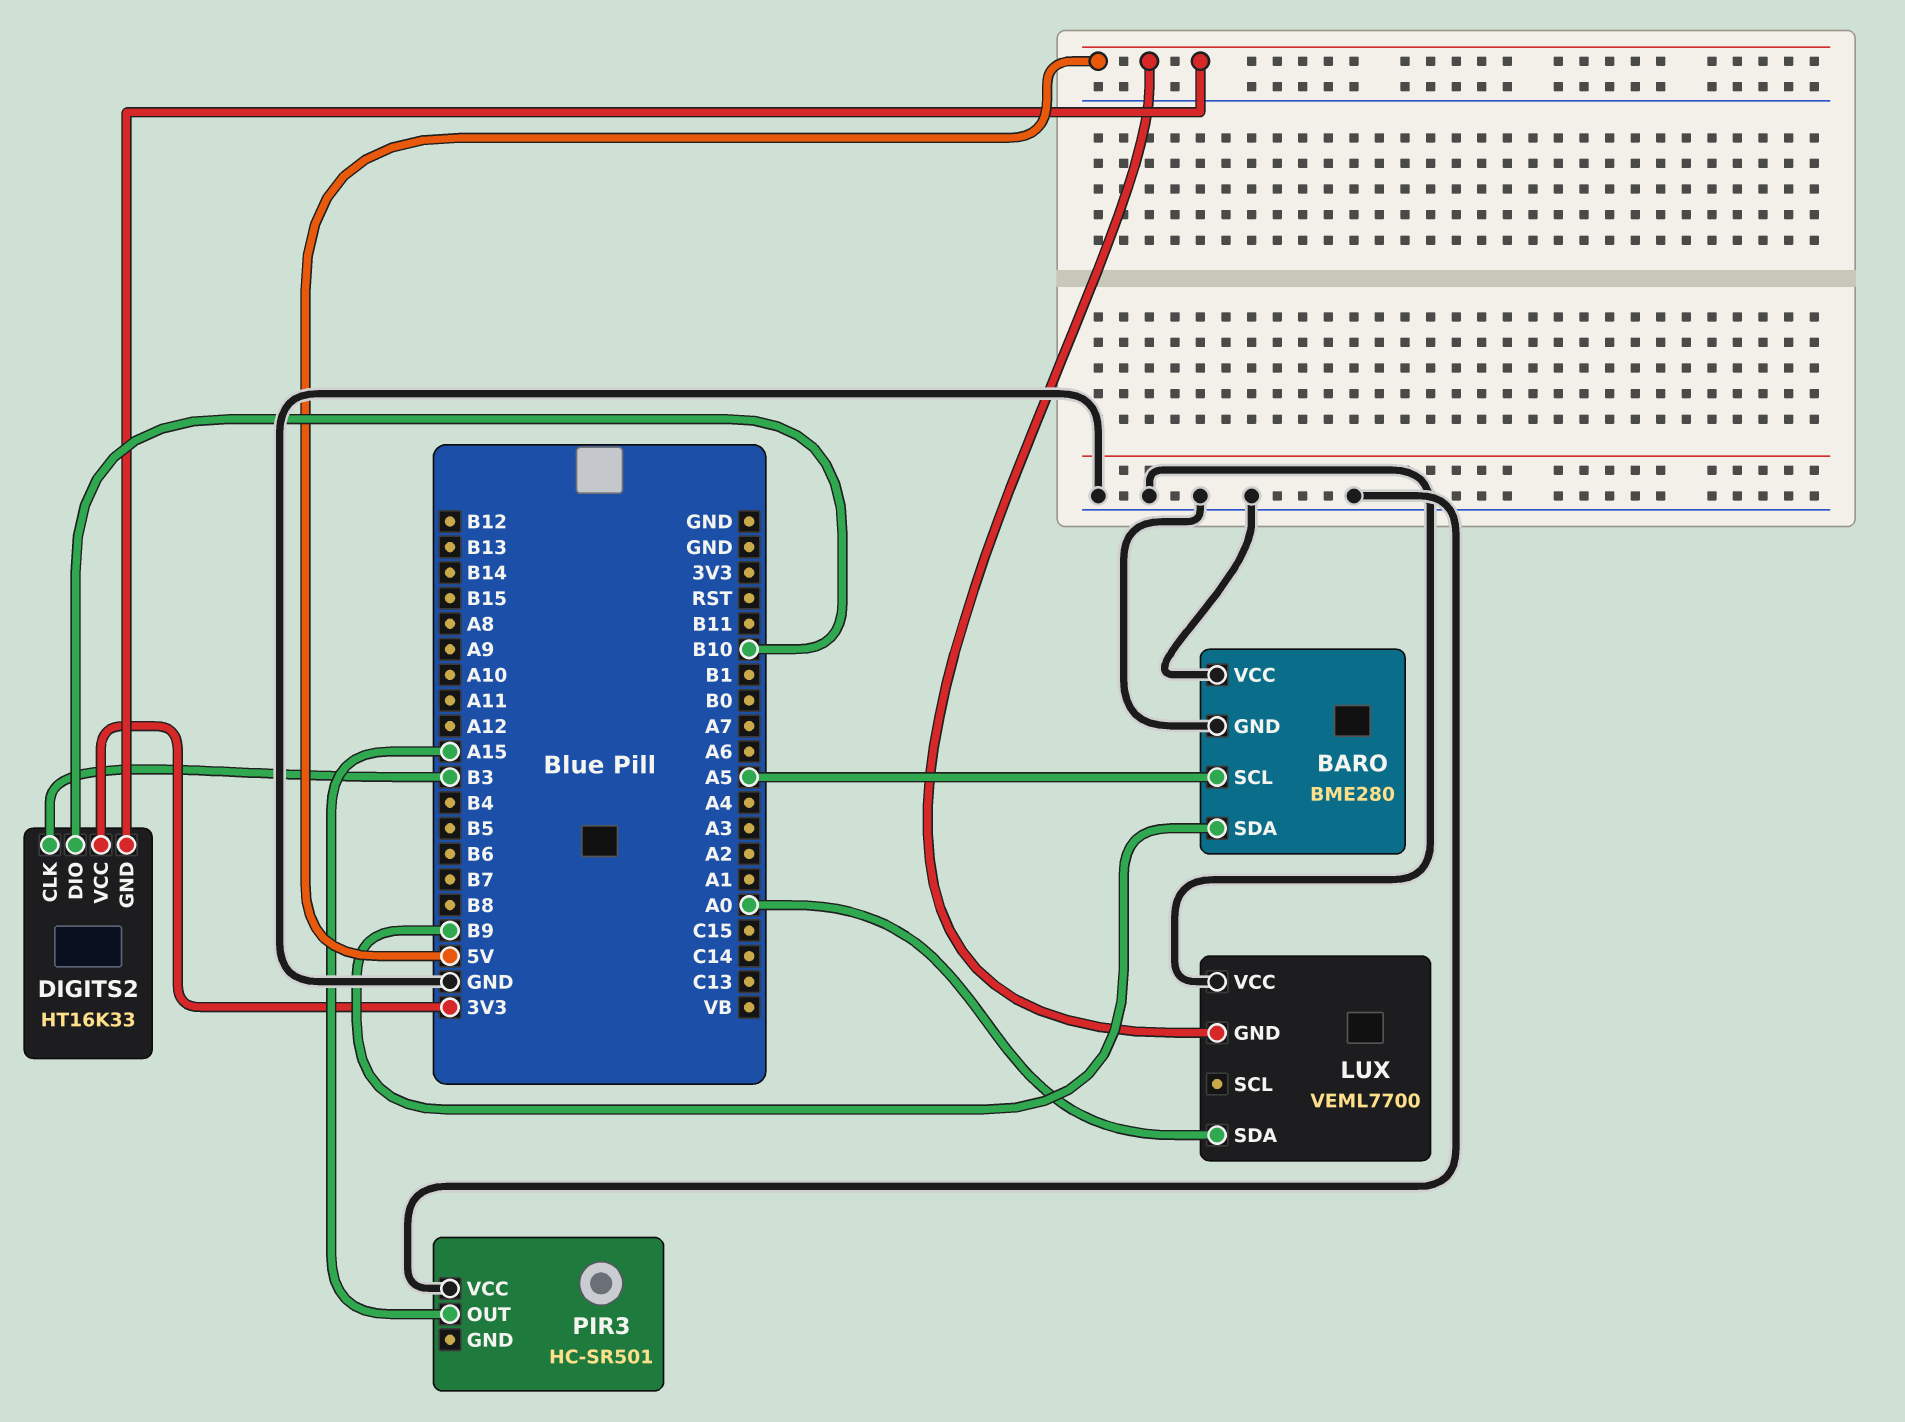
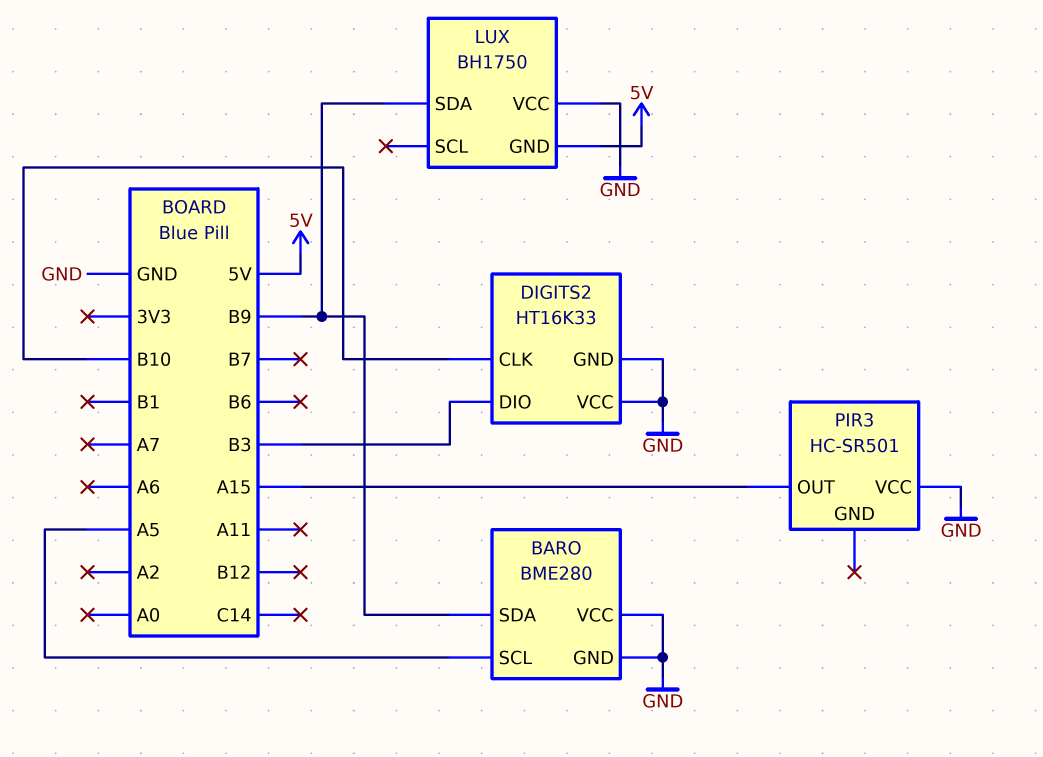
DIGITS2 pin CLK: B3 -> B10
DIGITS2 pin DIO: B10 -> B3
DIGITS2 pin GND: 5V -> GND
DIGITS2 pin VCC: 3V3 -> GND
LUX: VEML7700 -> BH1750
LUX pin SDA: A0 -> B9

